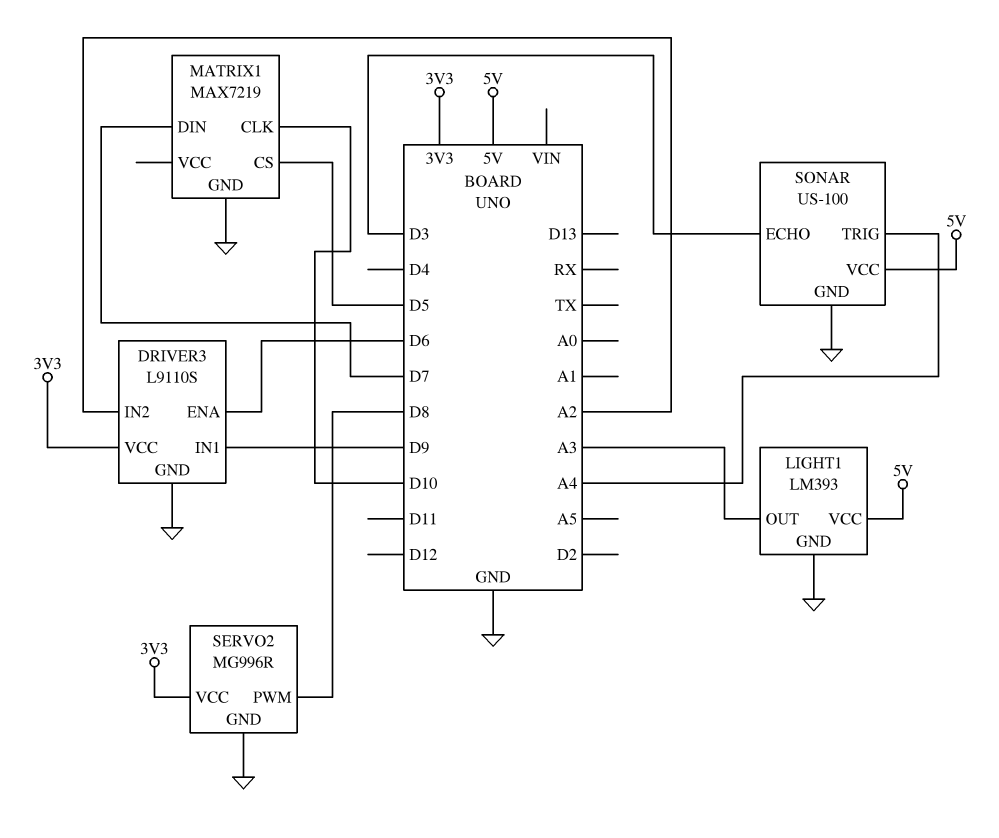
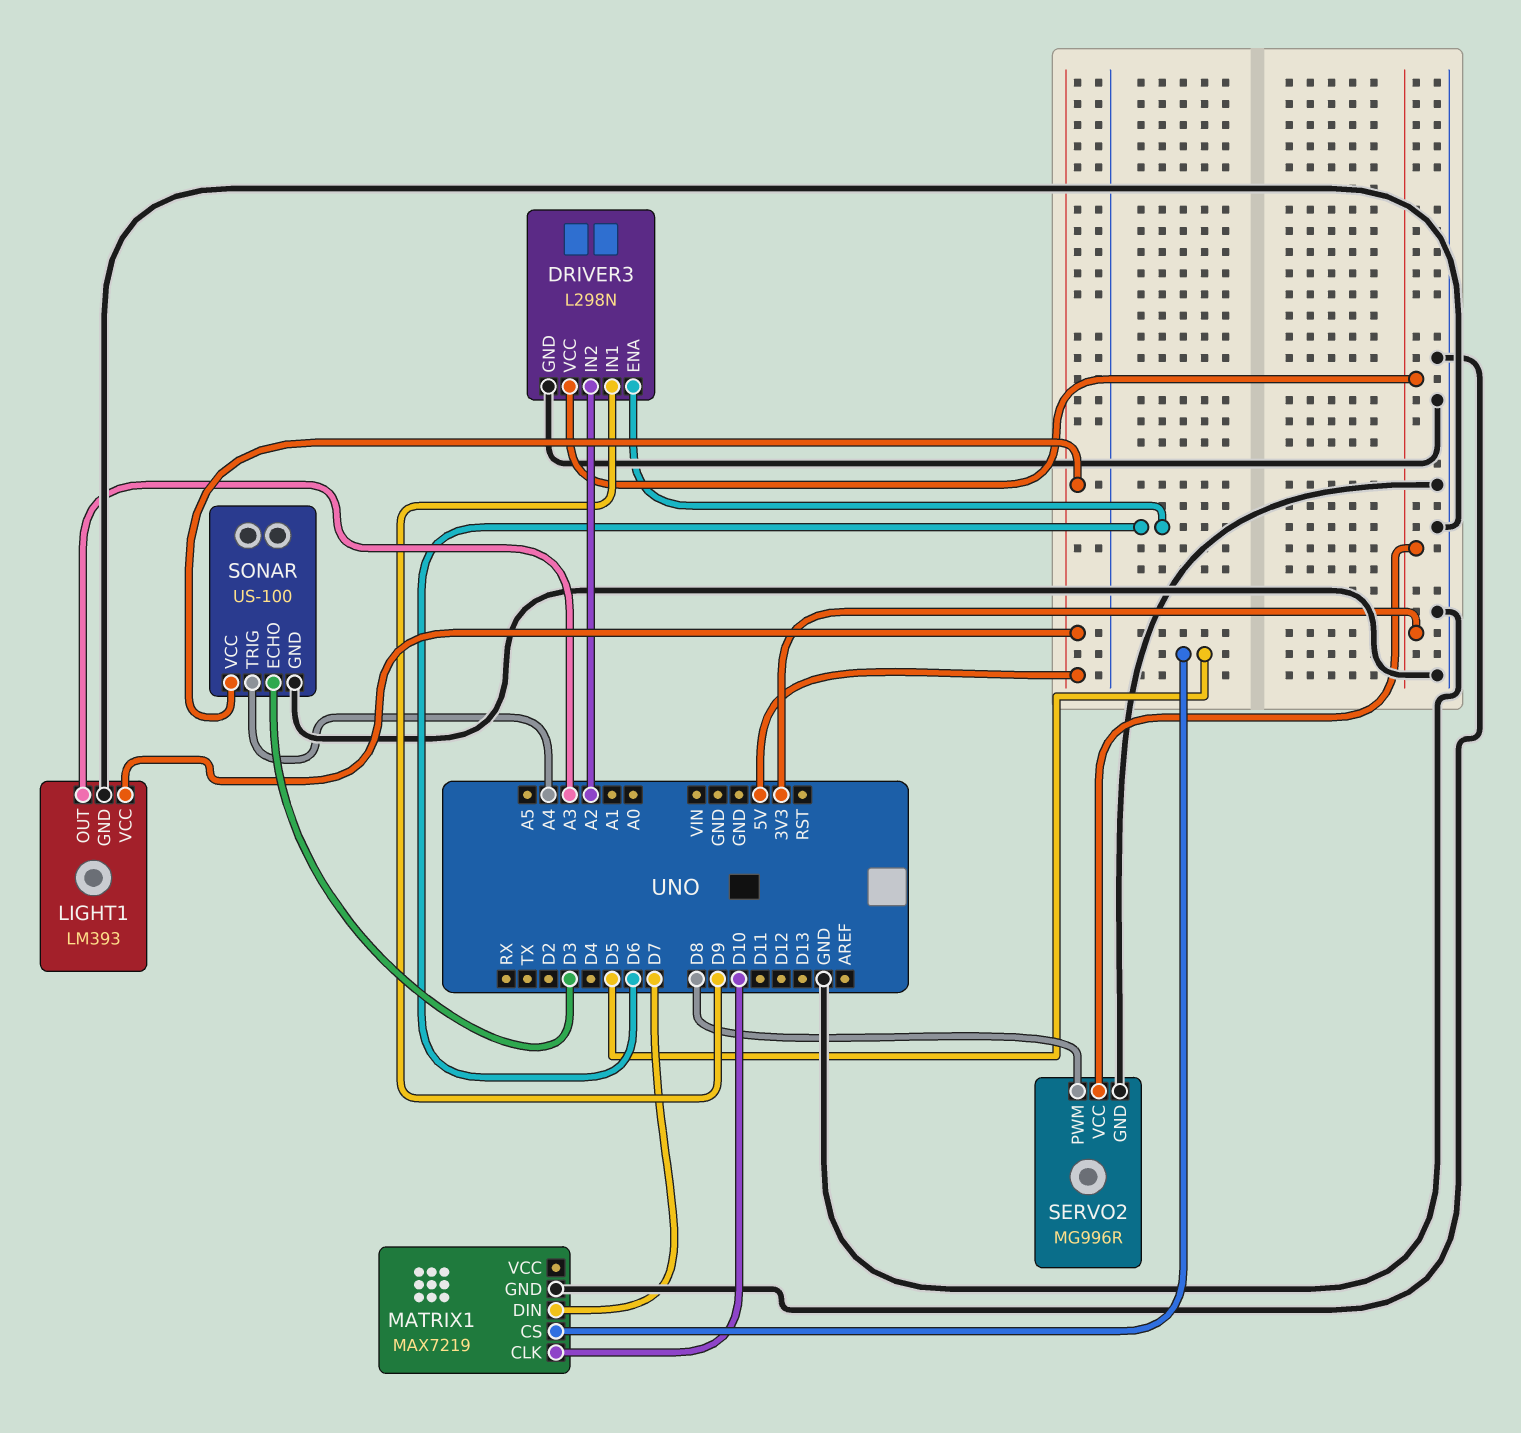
DRIVER3: L9110S -> L298N

